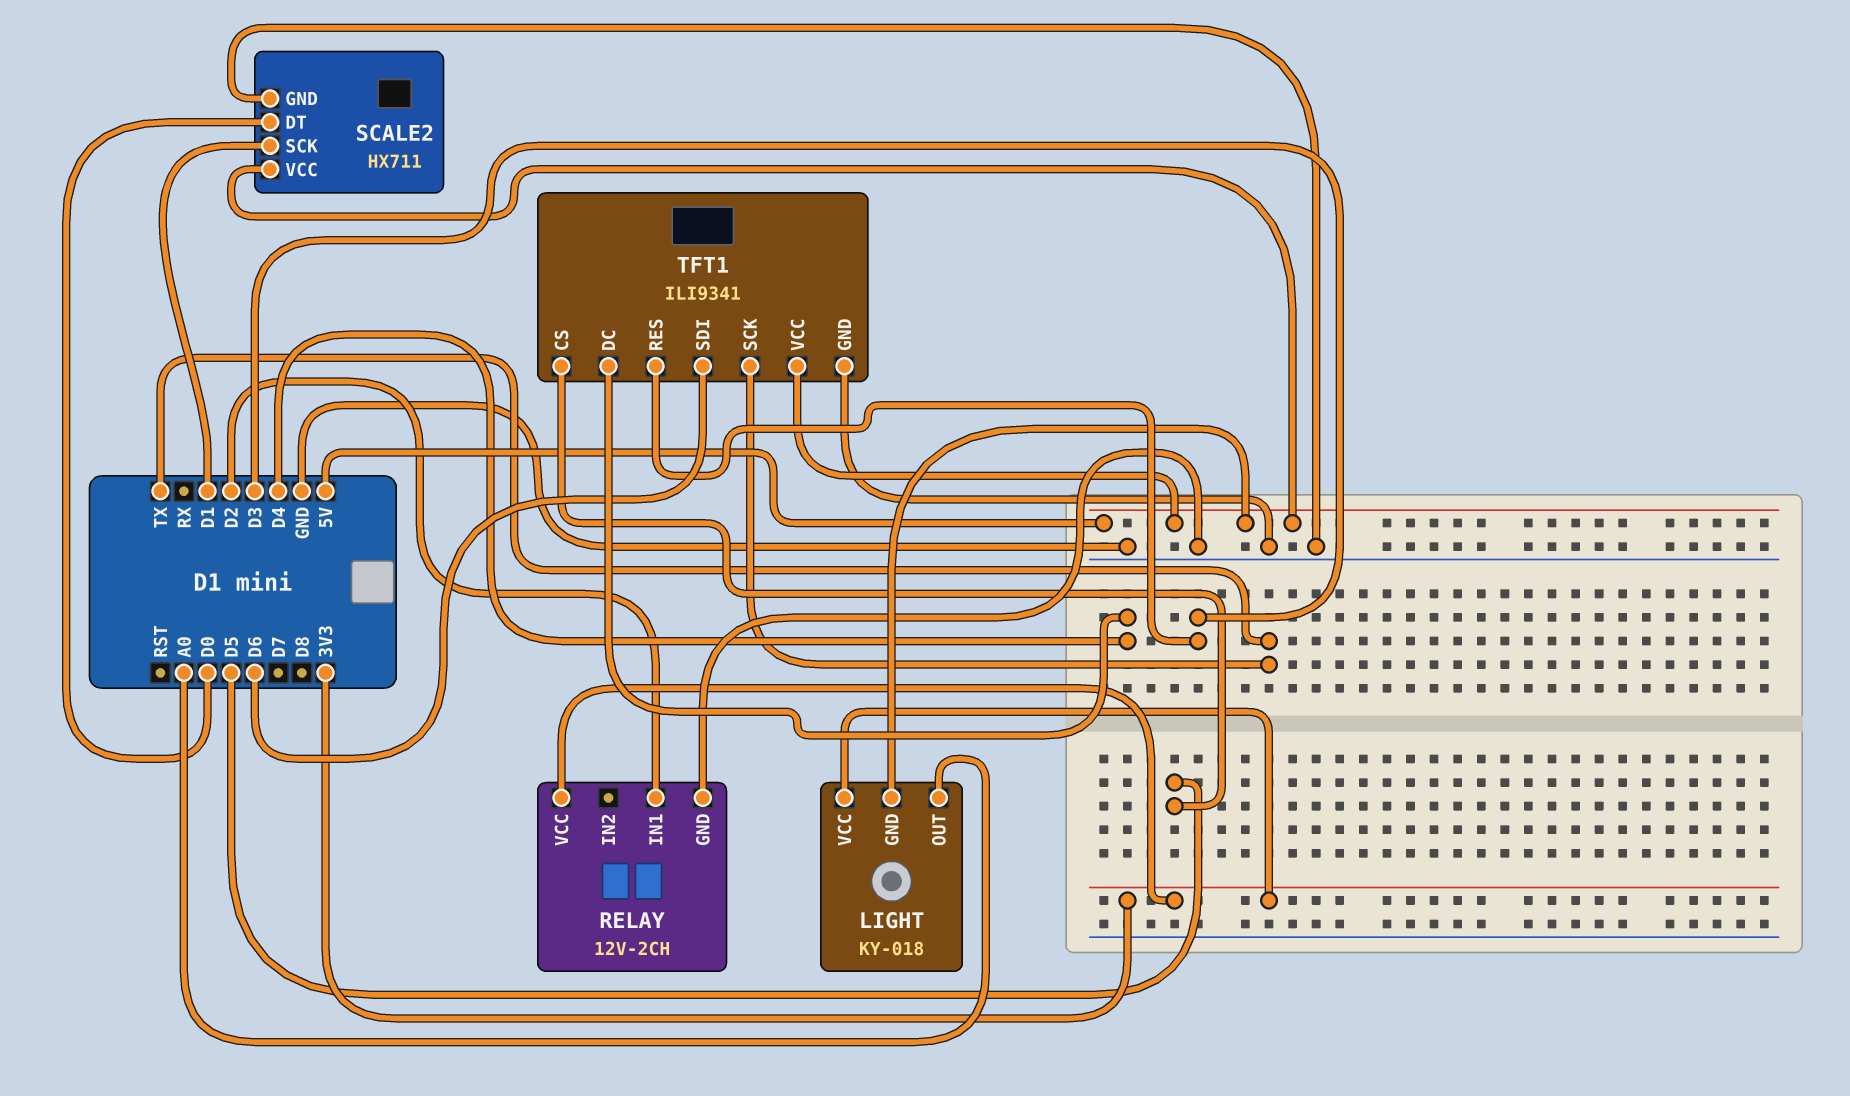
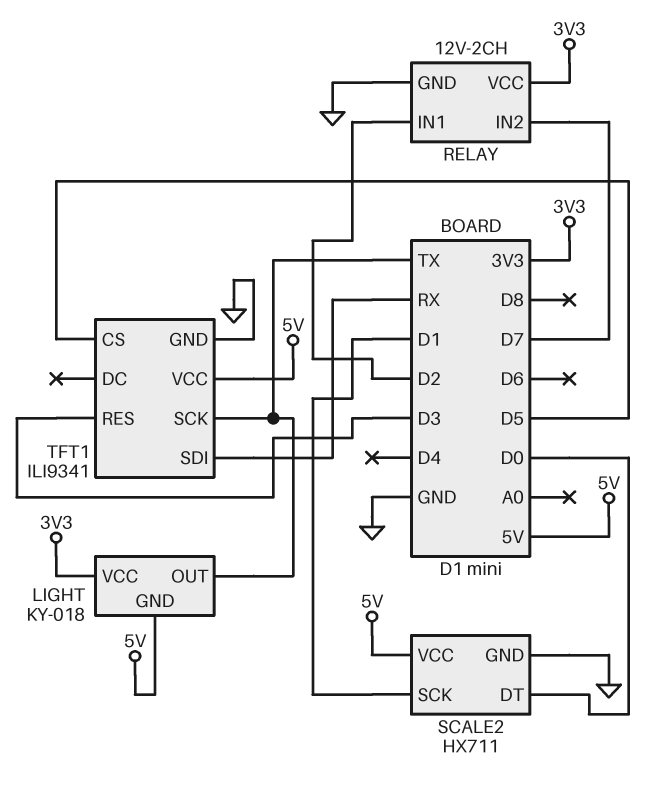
LIGHT pin OUT: A0 -> TX
RELAY pin IN2: none -> D7
TFT1 pin DC: D4 -> none
TFT1 pin SDI: D6 -> RX

